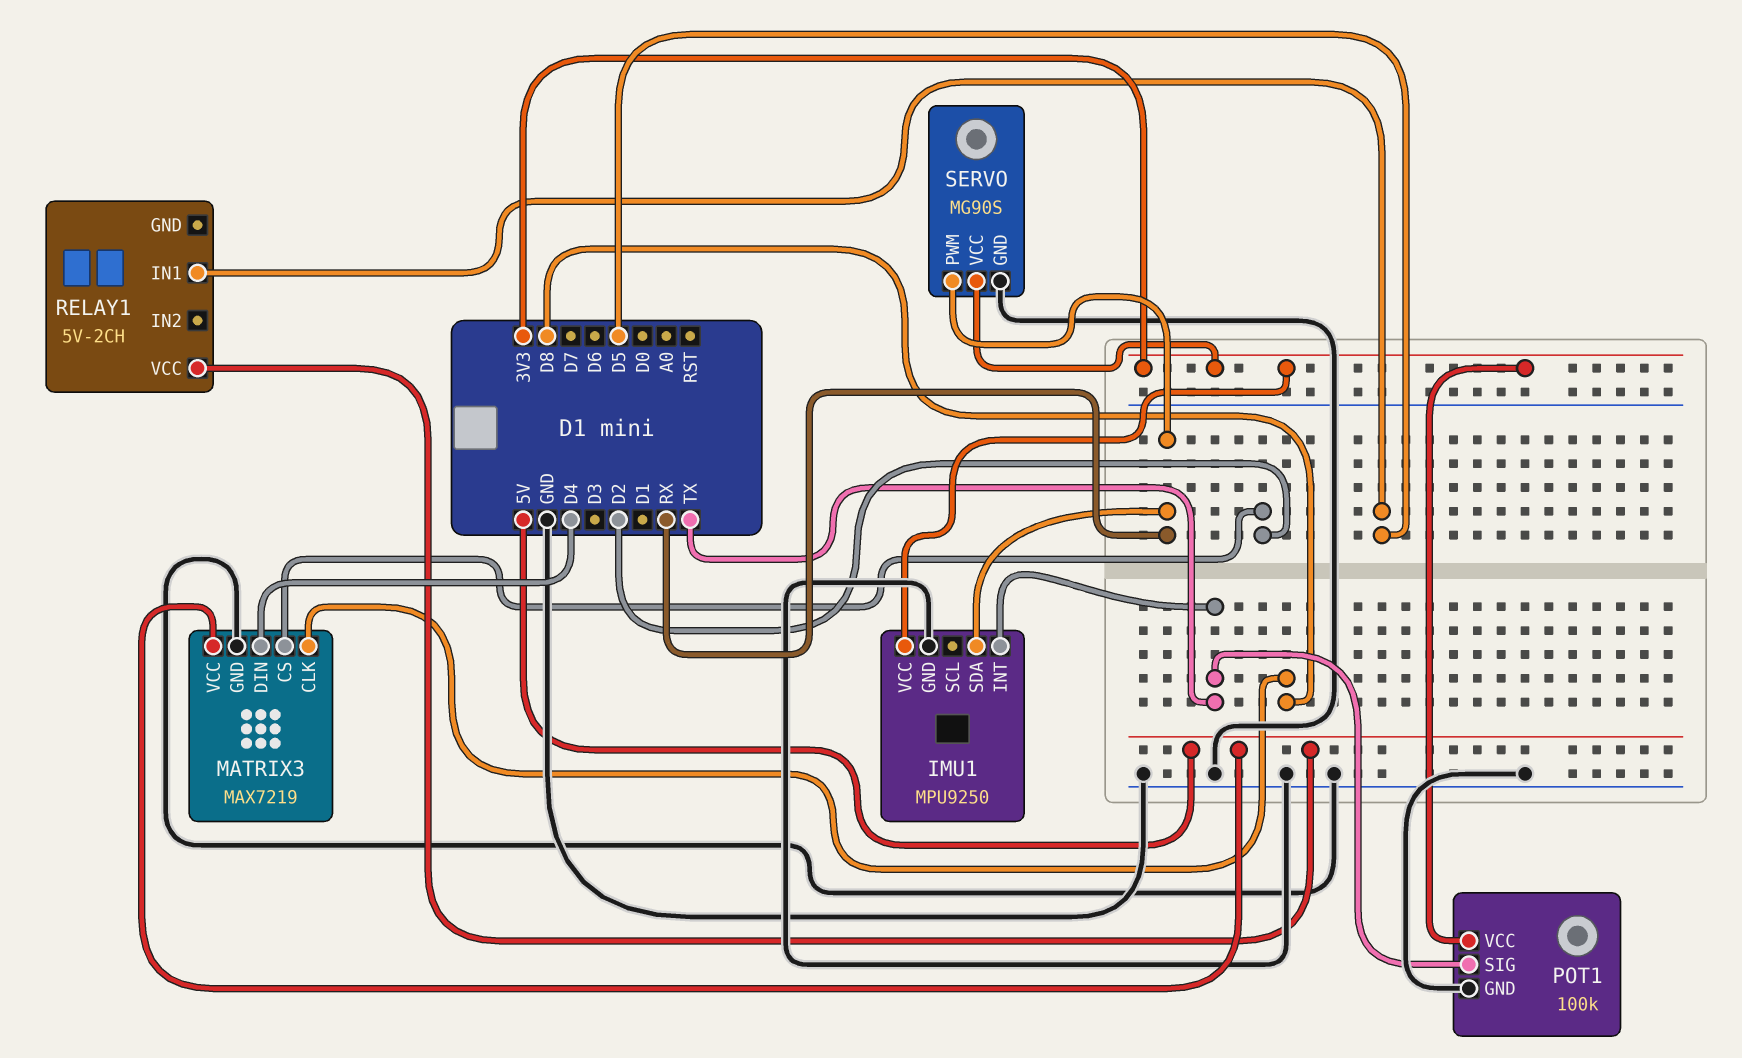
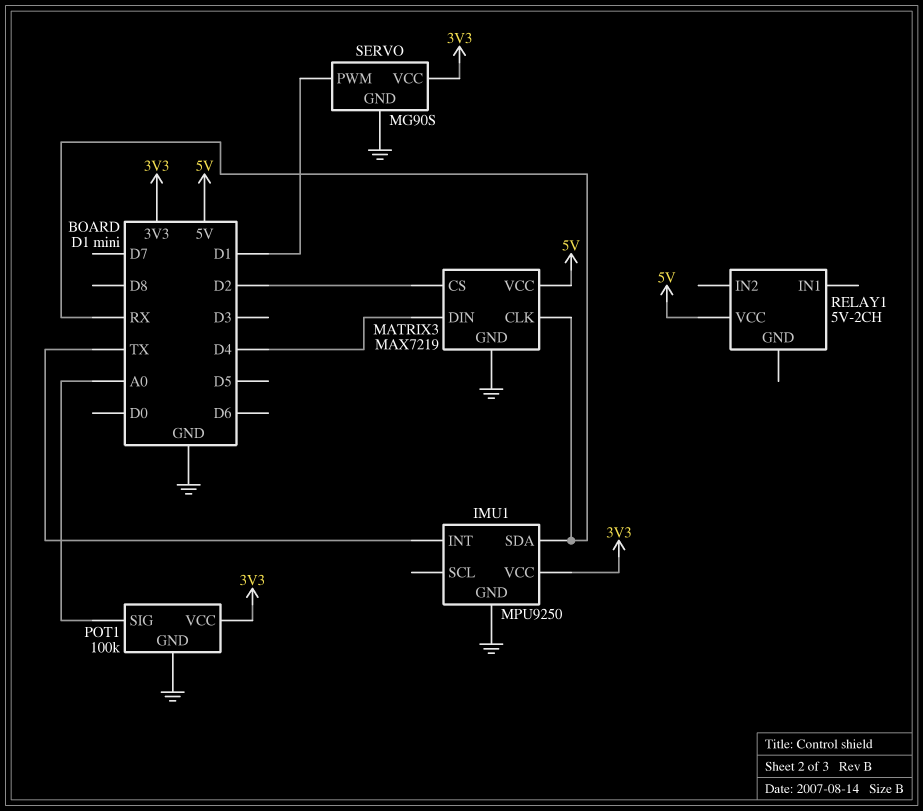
MATRIX3 pin CLK: D8 -> RX
POT1 pin SIG: TX -> A0
RELAY1 pin IN1: D5 -> none
SERVO pin PWM: RX -> D1

